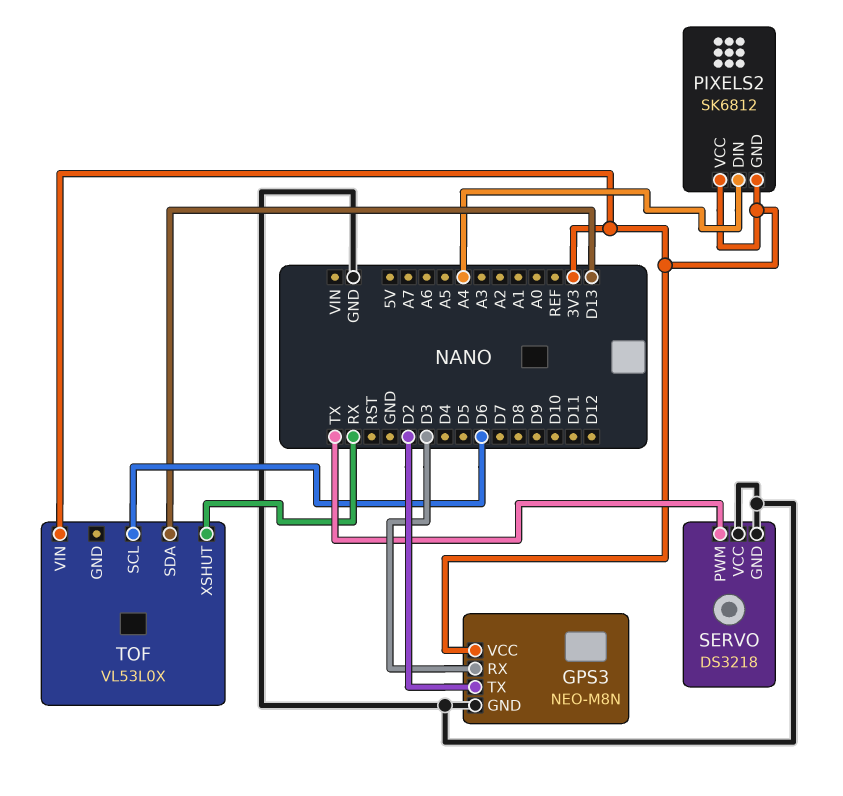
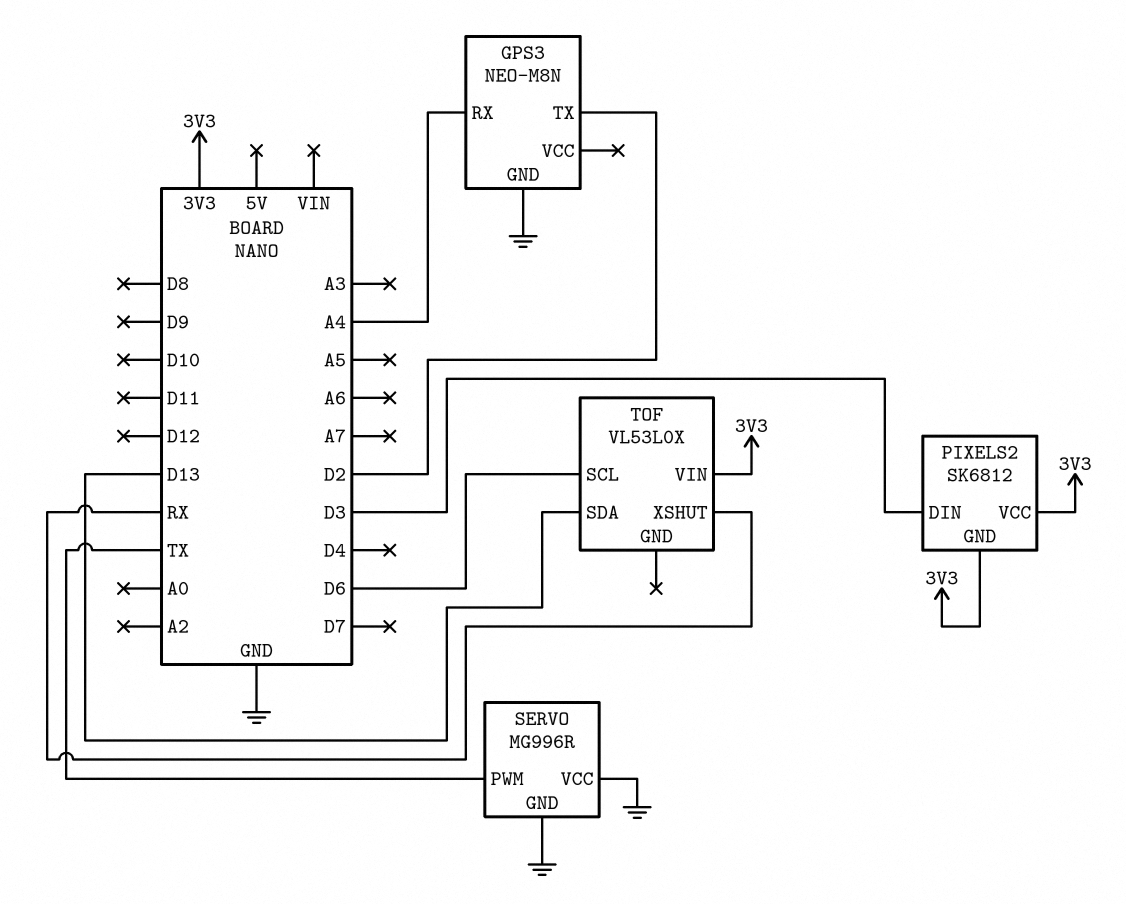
GPS3 pin RX: D3 -> A4
GPS3 pin VCC: 3V3 -> none
PIXELS2 pin DIN: A4 -> D3
SERVO: DS3218 -> MG996R

